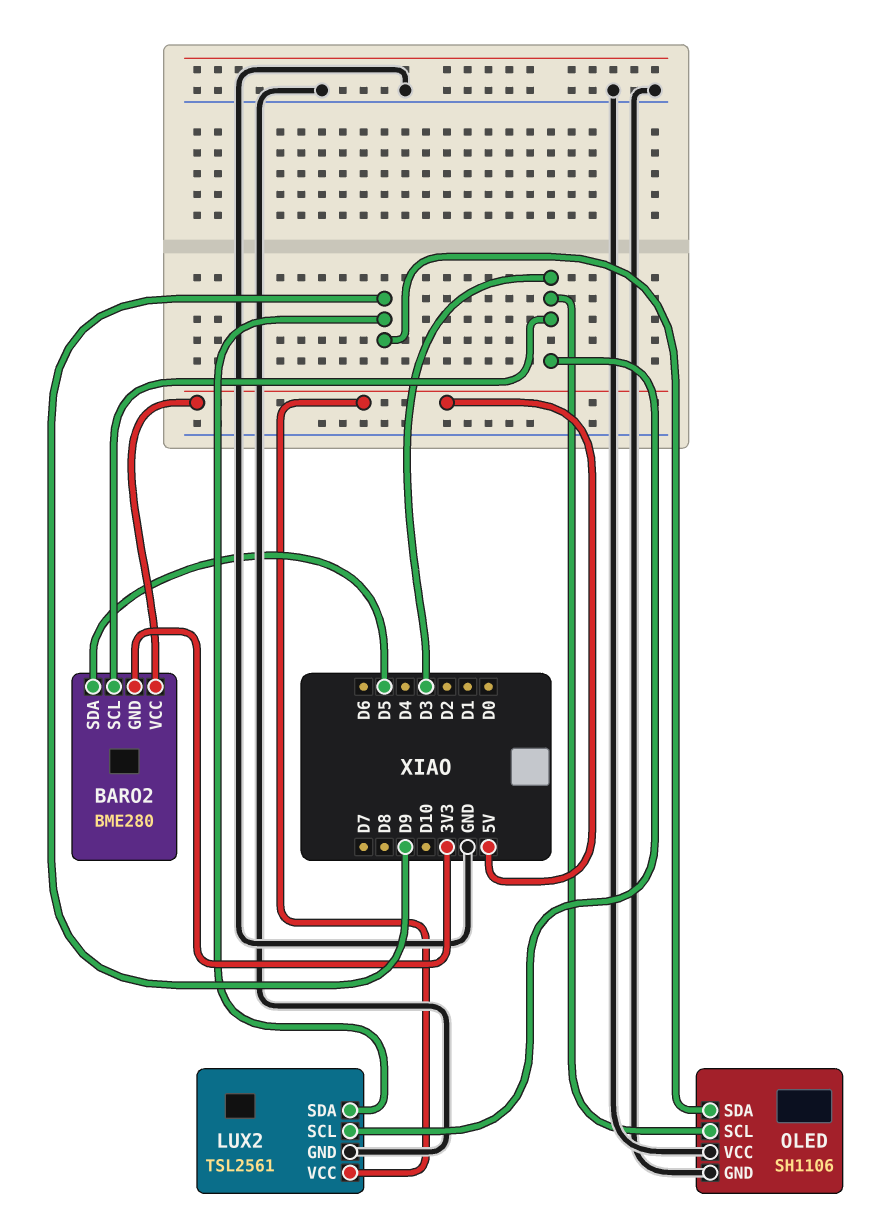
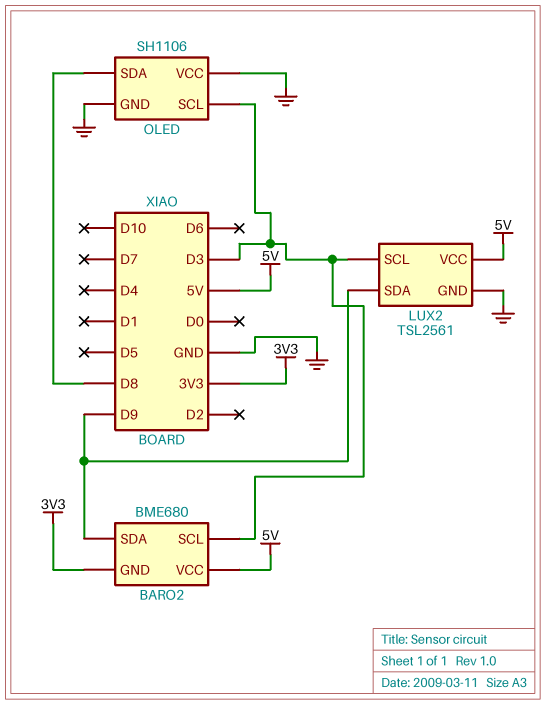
BARO2: BME280 -> BME680
BARO2 pin SDA: D5 -> D9
OLED pin SDA: D9 -> D8

